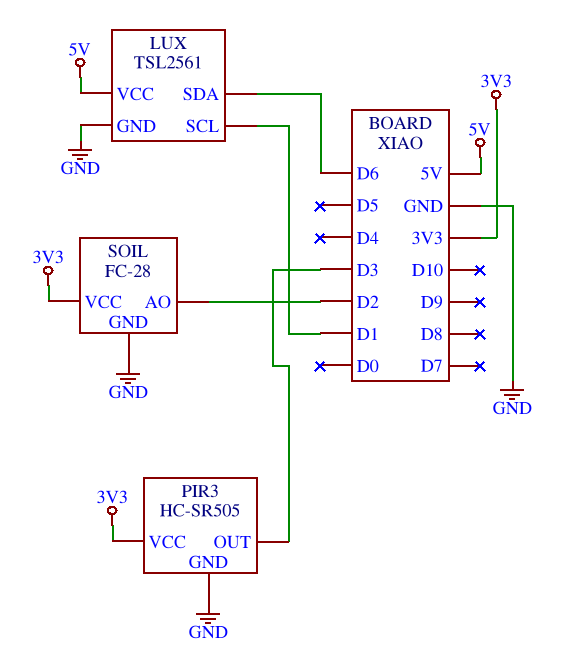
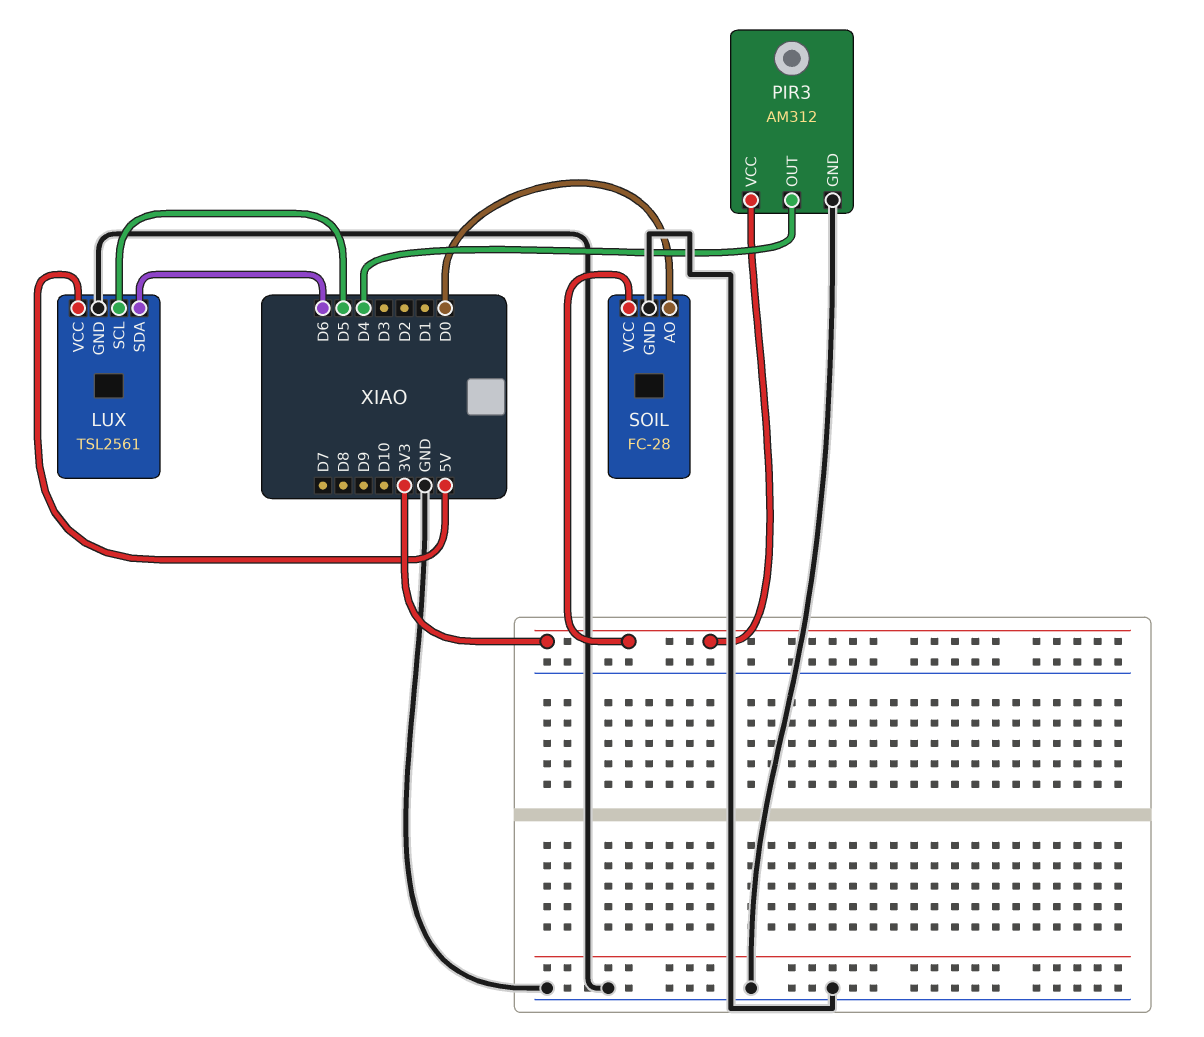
LUX pin SCL: D1 -> D5
PIR3: HC-SR505 -> AM312
PIR3 pin OUT: D3 -> D4
SOIL pin AO: D2 -> D0

